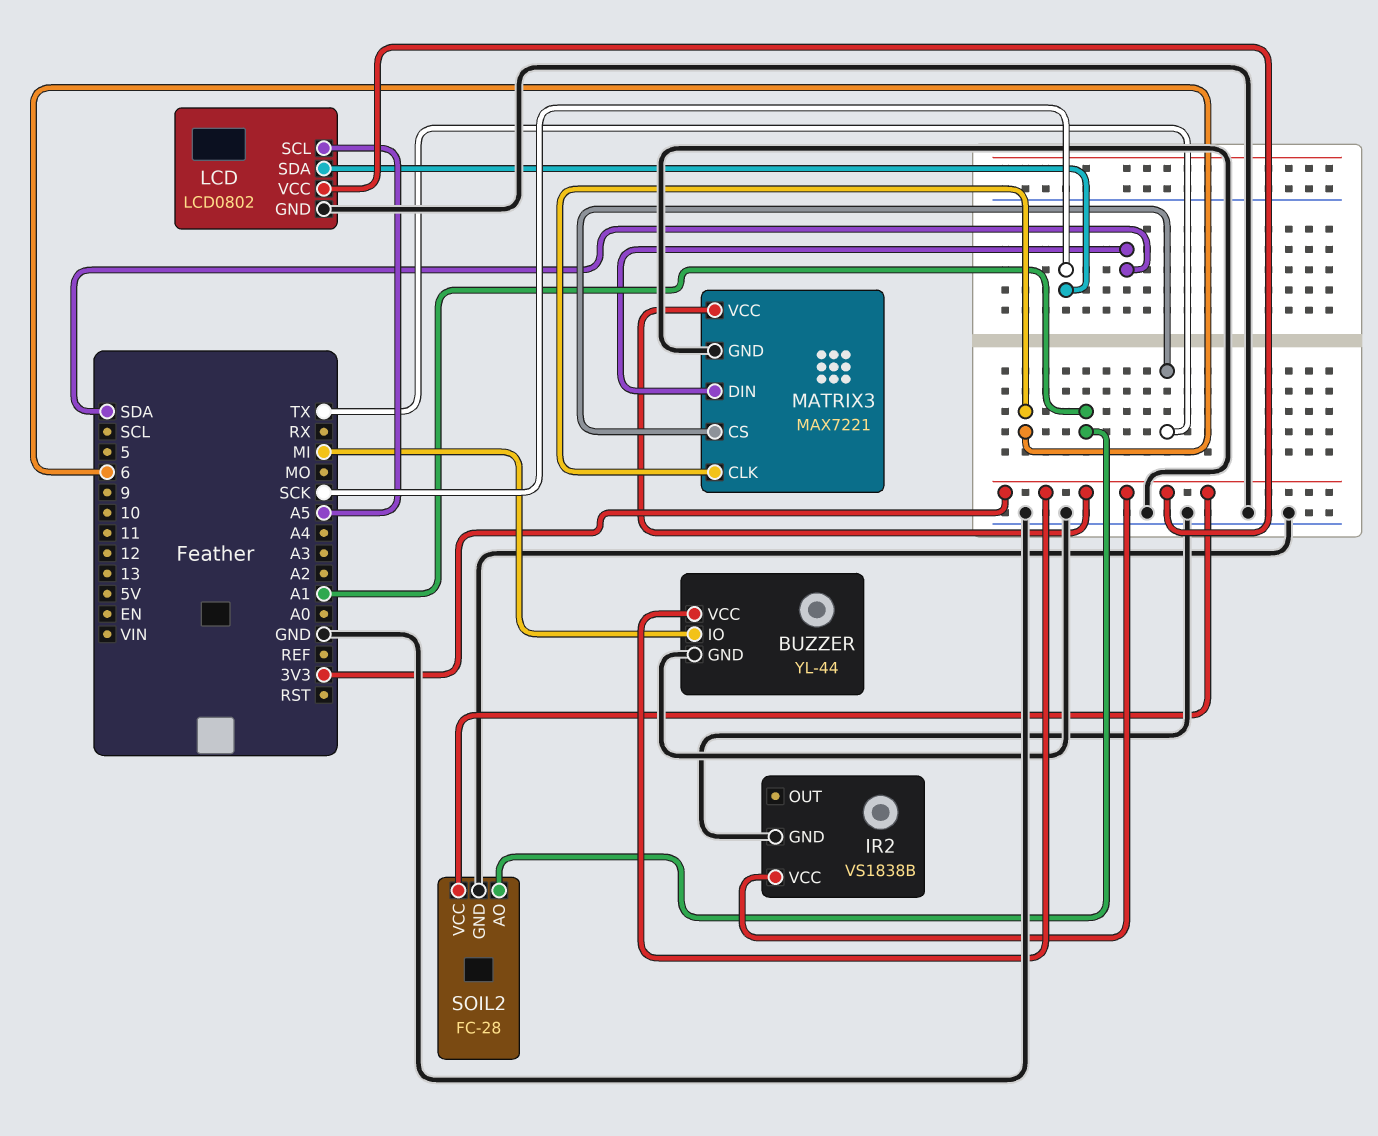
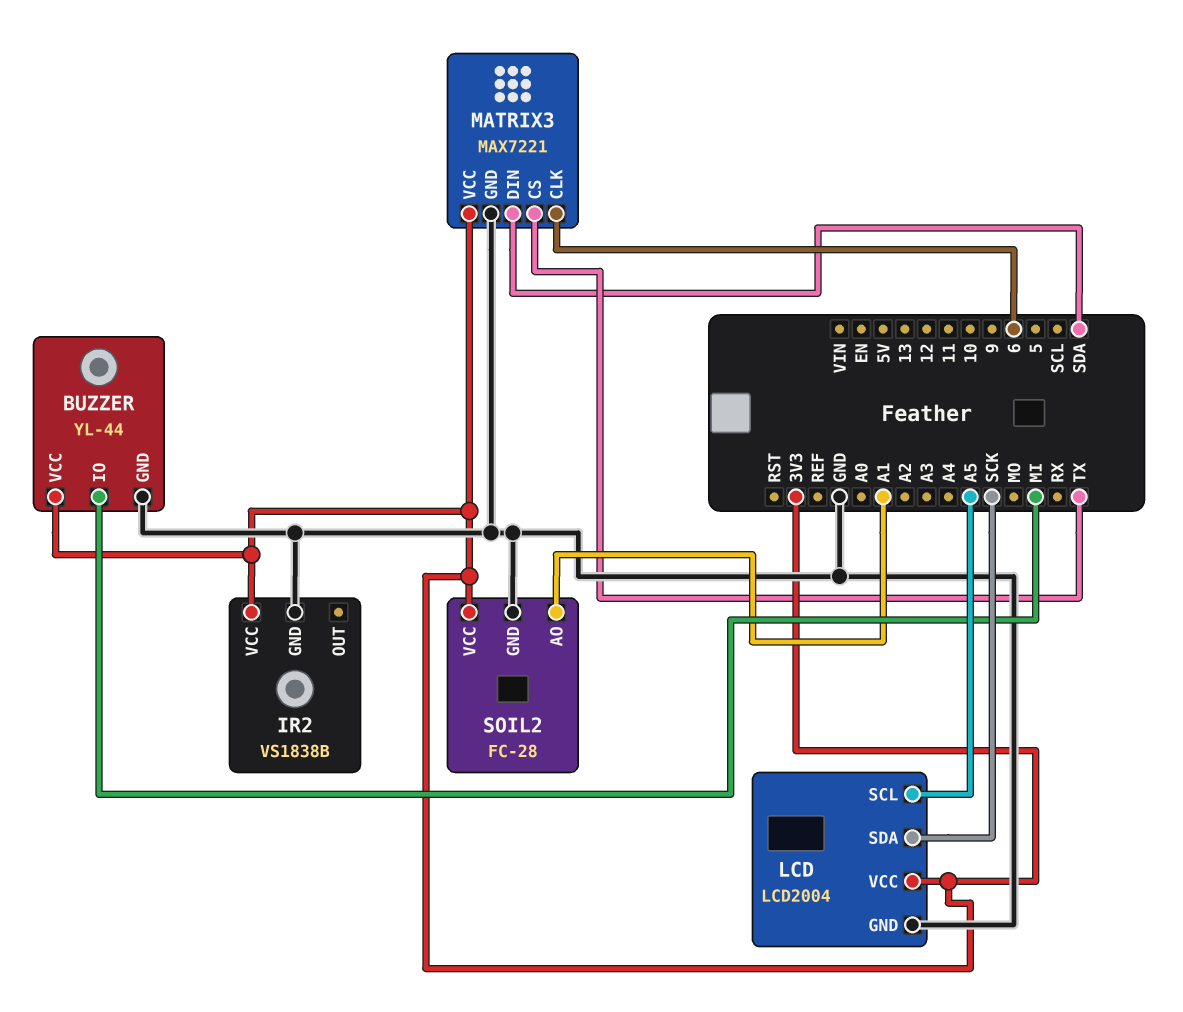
LCD: LCD0802 -> LCD2004

